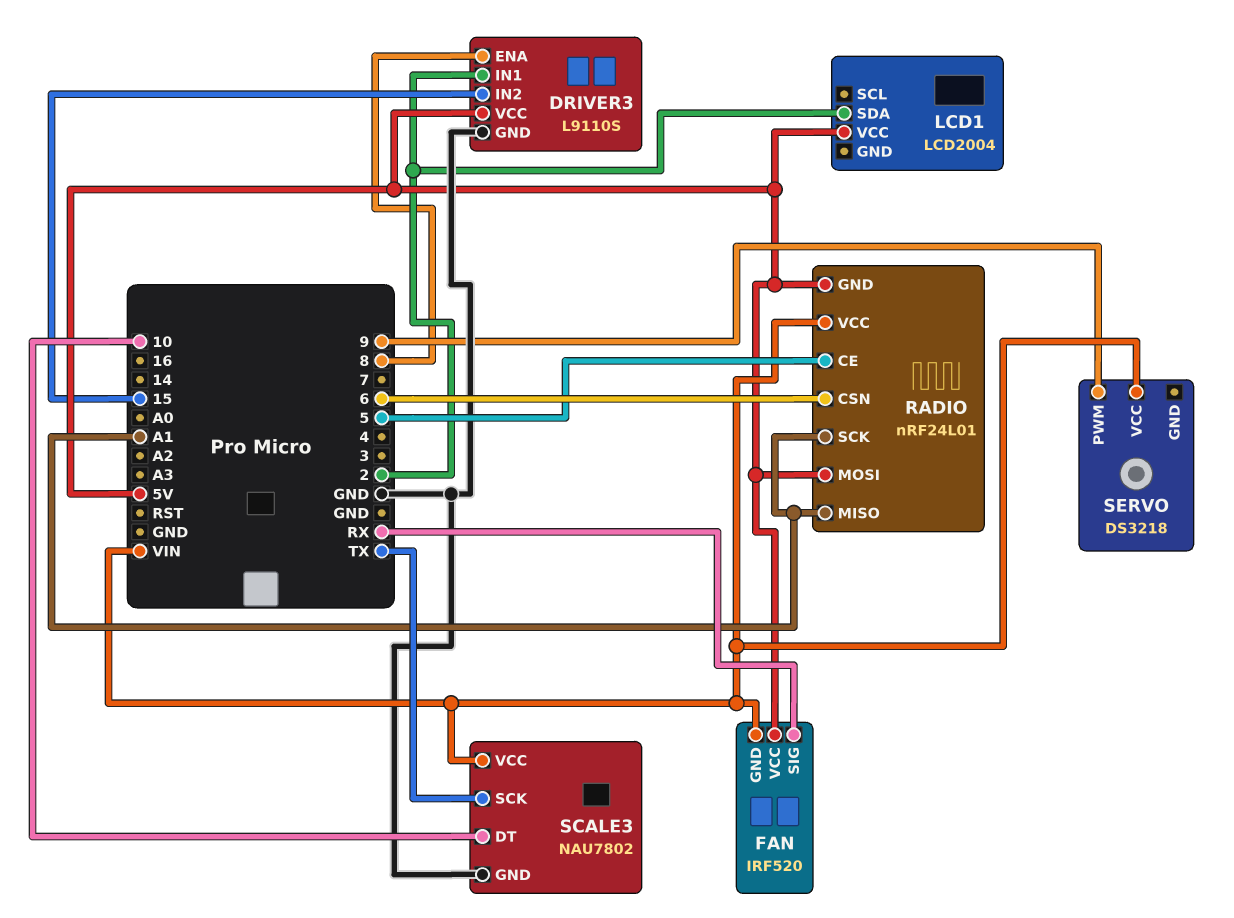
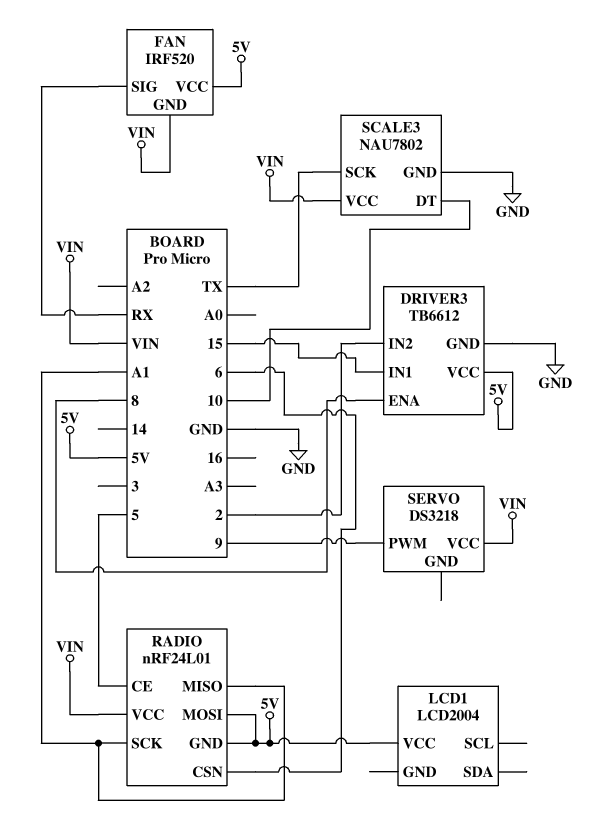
DRIVER3: L9110S -> TB6612
DRIVER3 pin IN1: 2 -> 15
DRIVER3 pin IN2: 15 -> 2
LCD1 pin SDA: 2 -> none

